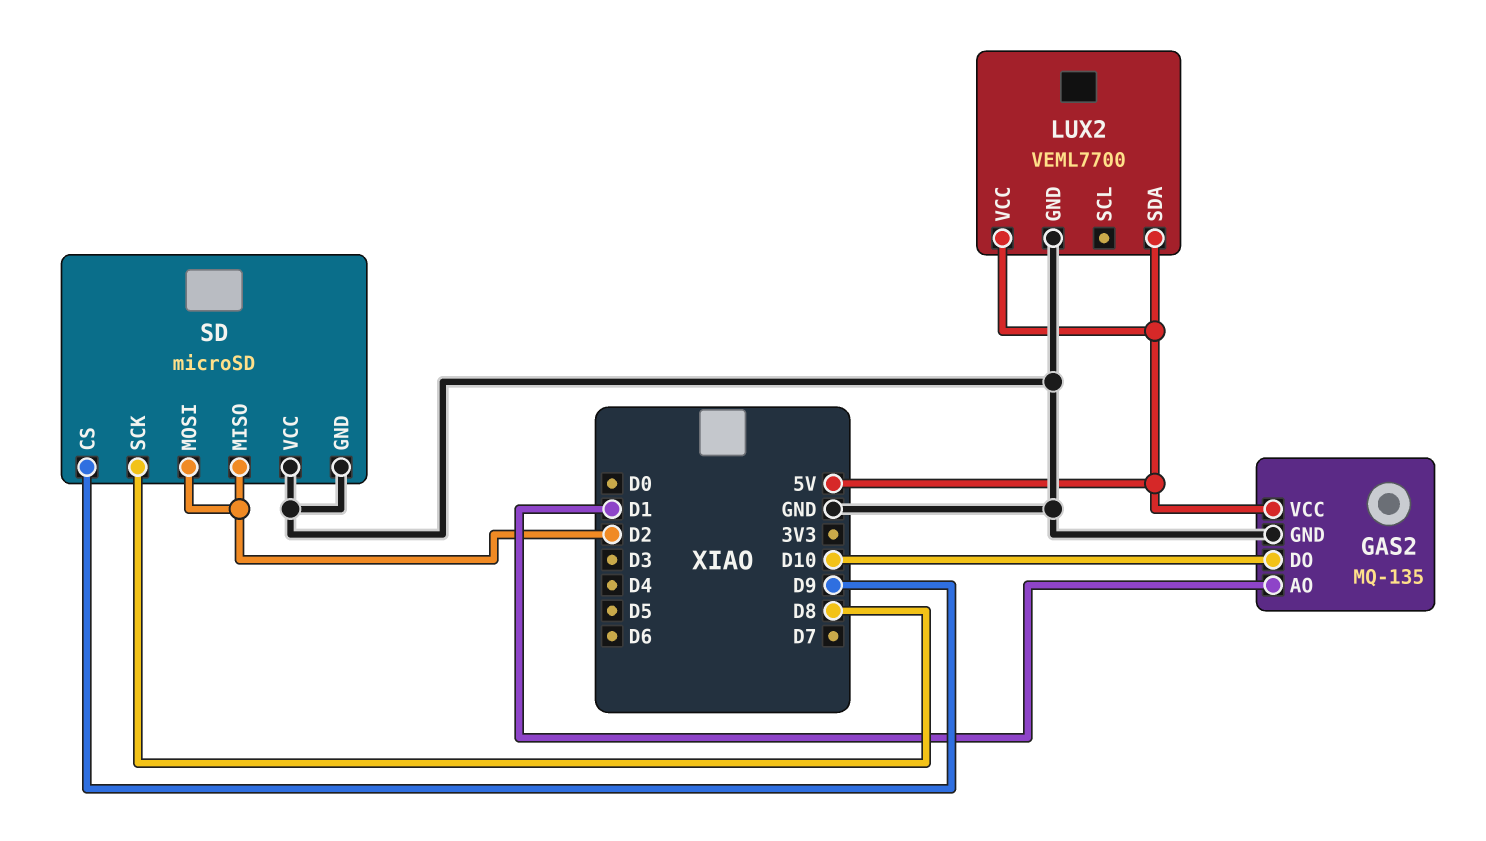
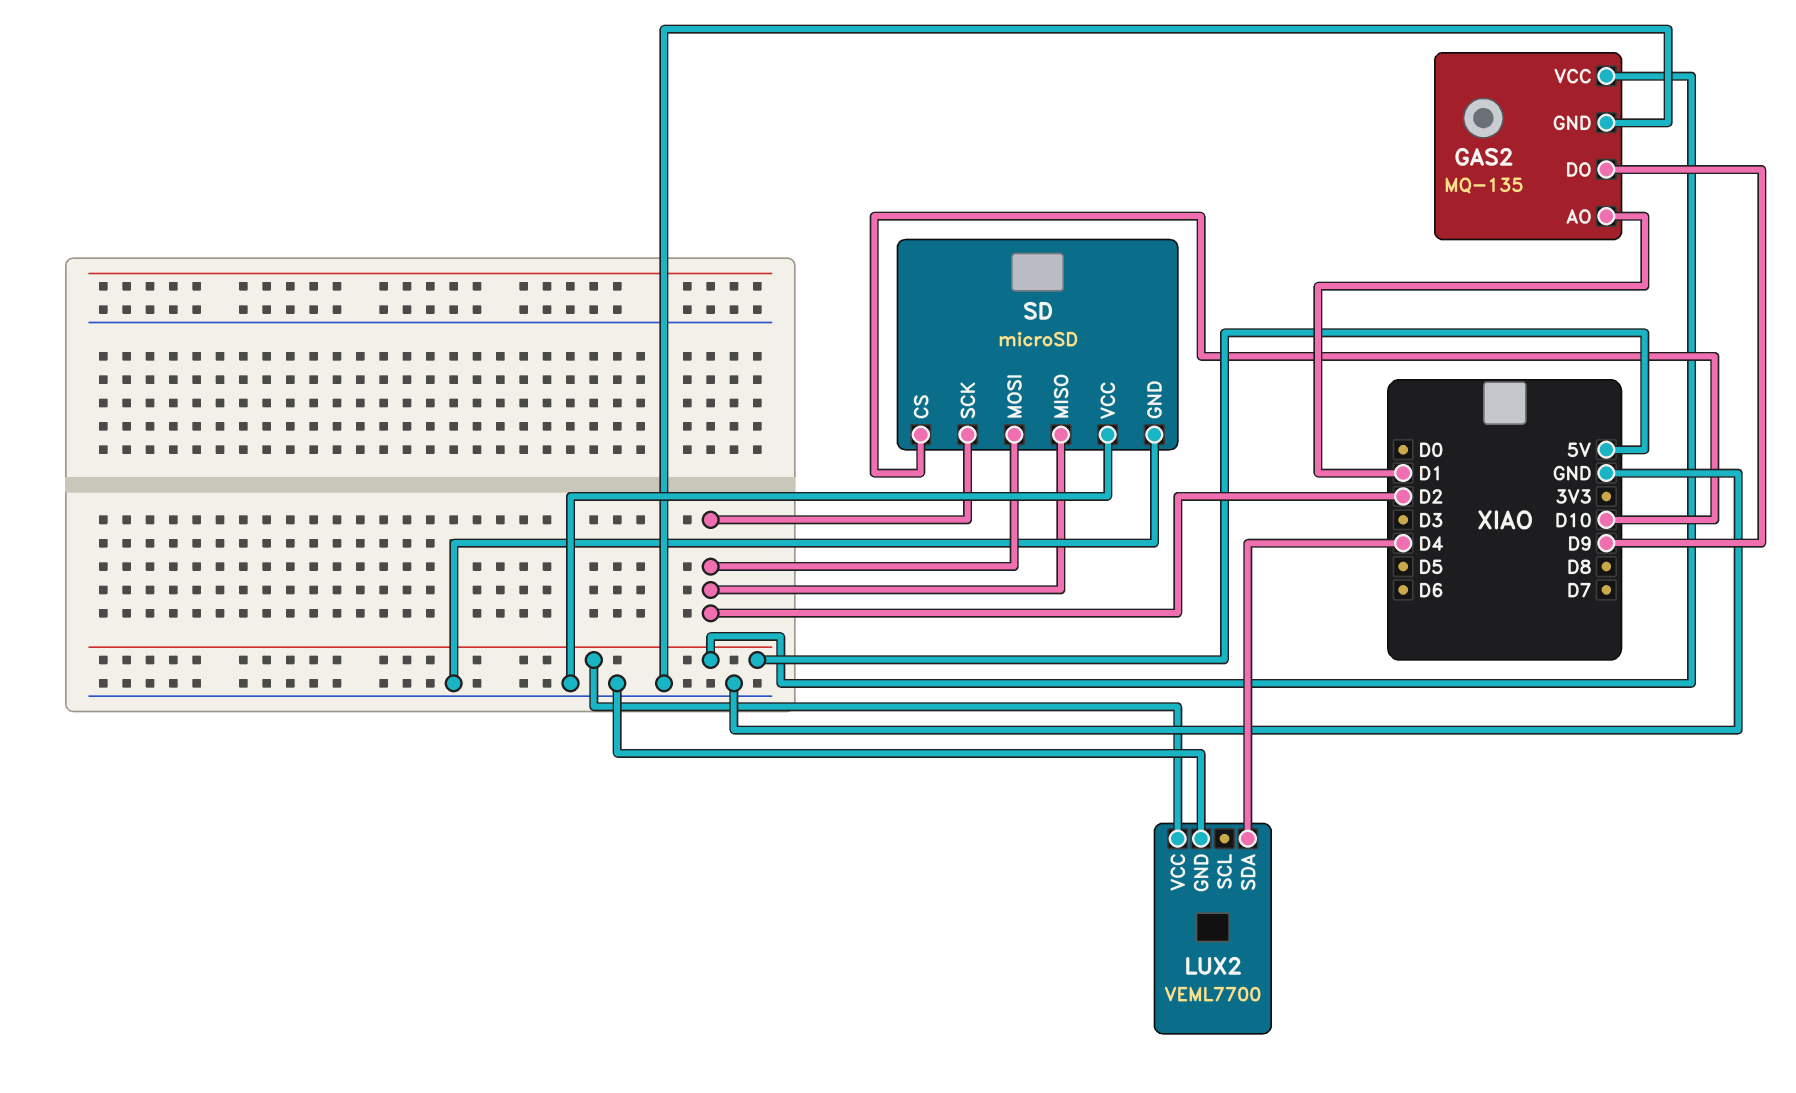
GAS2 pin DO: D10 -> D9
LUX2 pin SDA: 5V -> D4
SD pin CS: D9 -> D10
SD pin SCK: D8 -> D2

